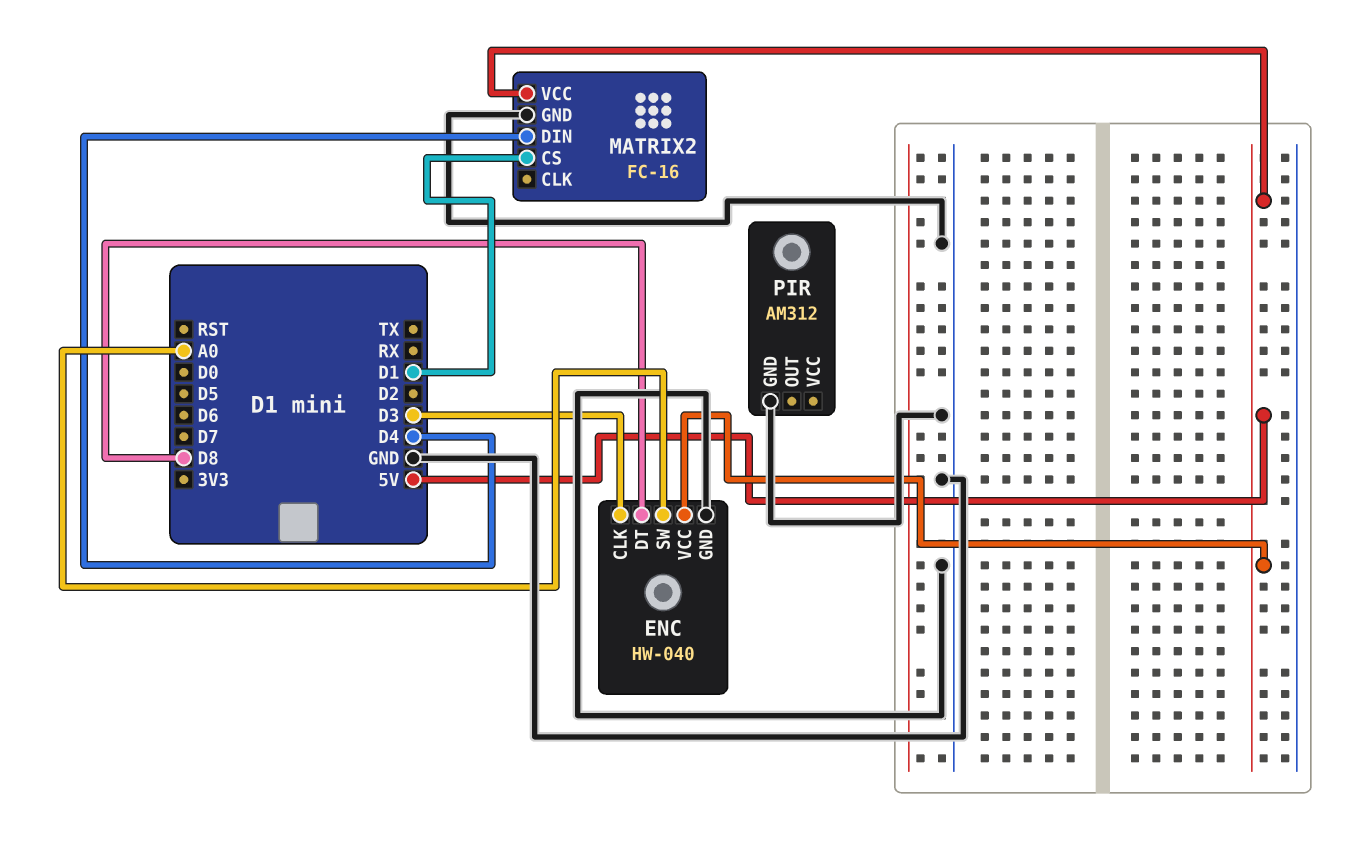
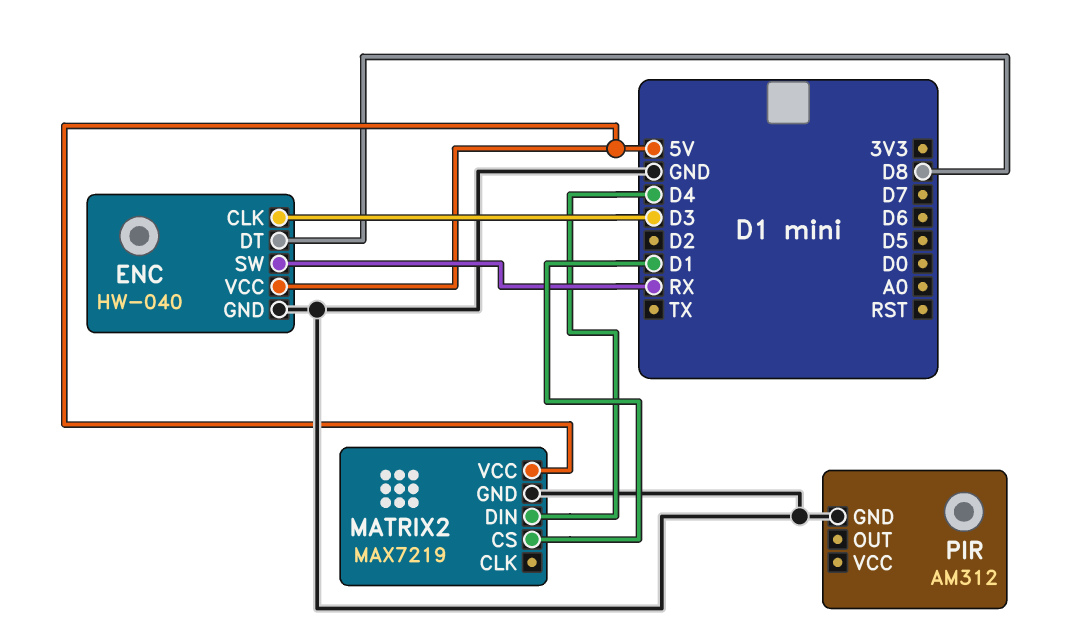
ENC pin SW: A0 -> RX
MATRIX2: FC-16 -> MAX7219

